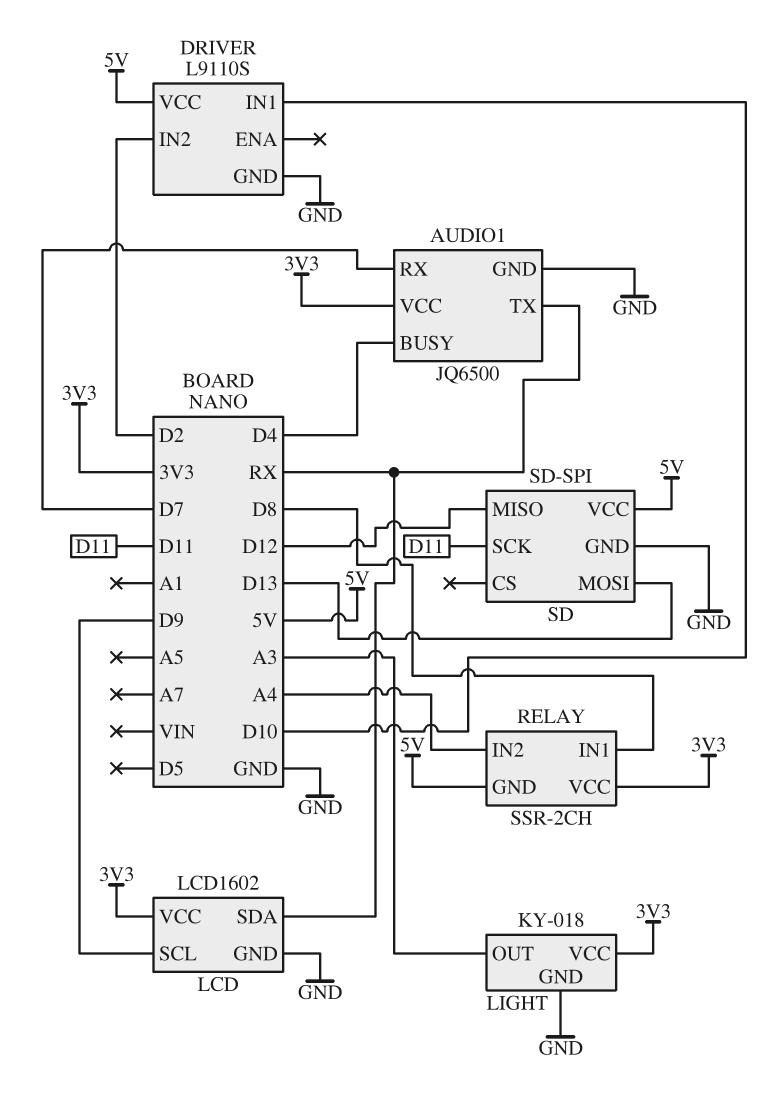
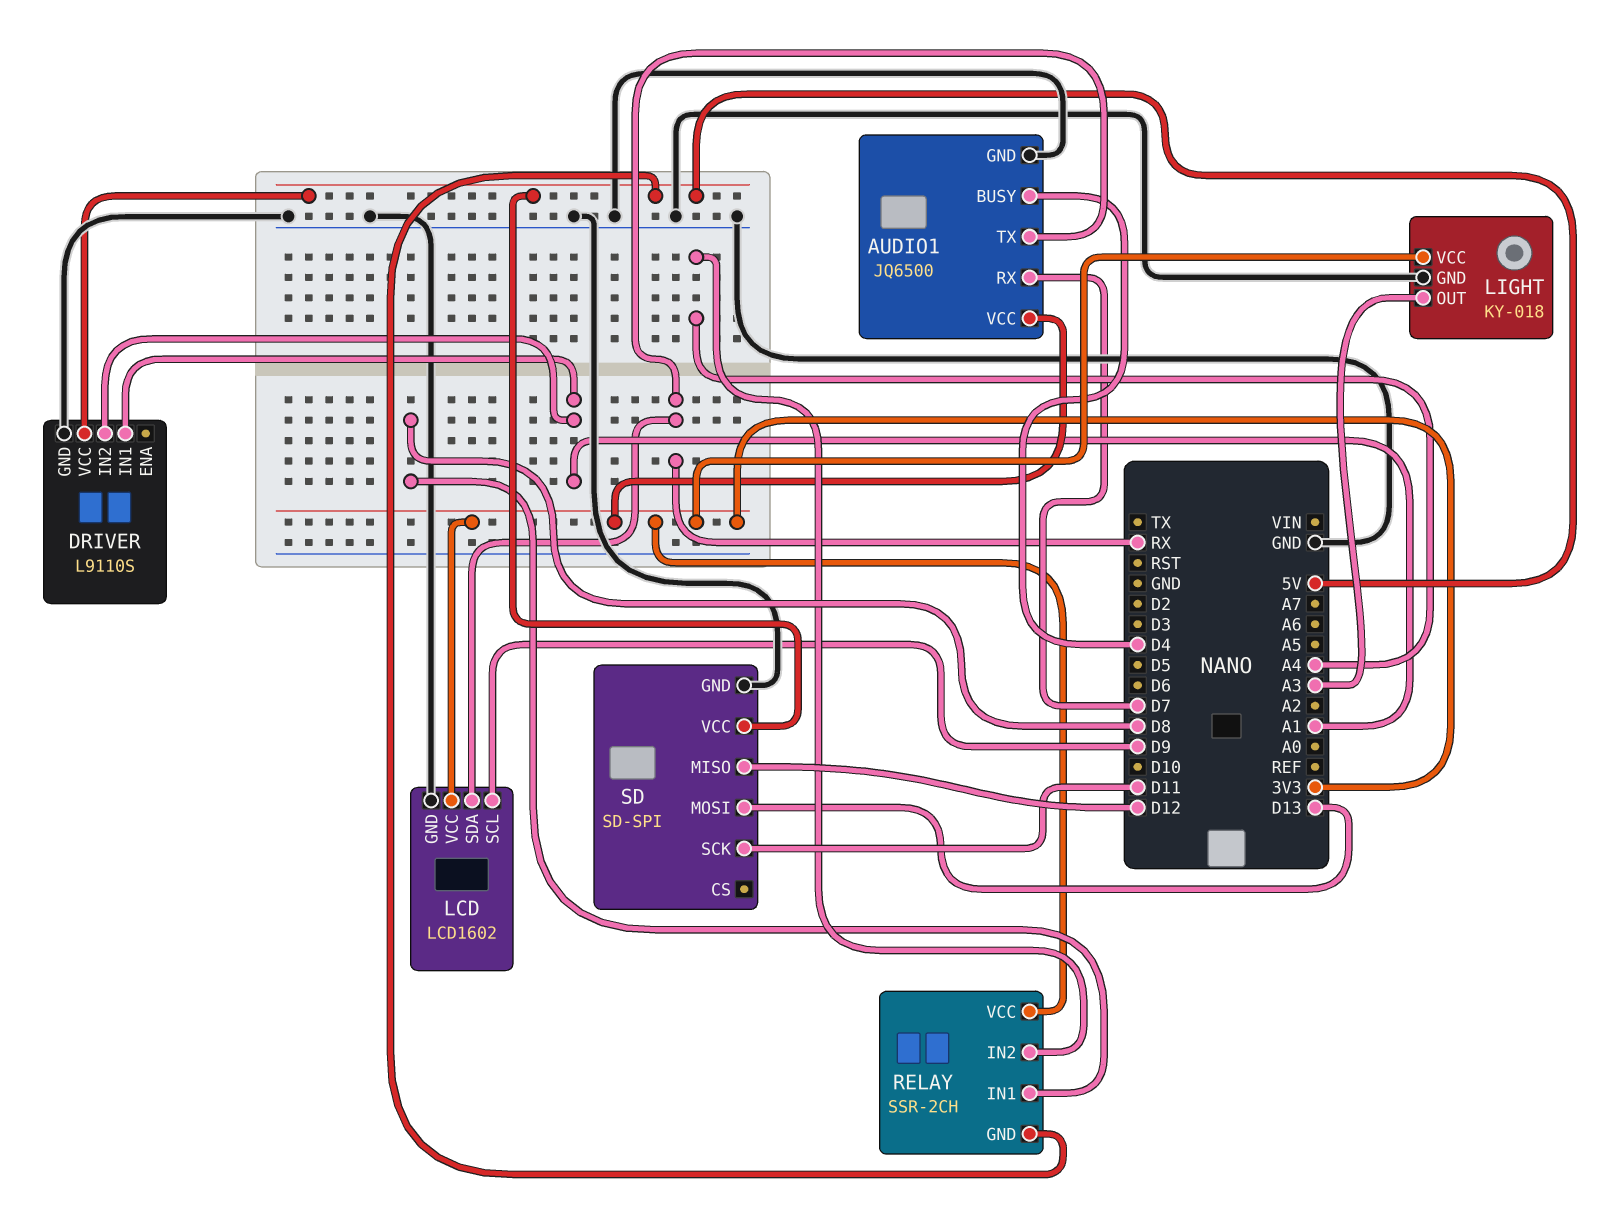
DRIVER pin IN1: D10 -> A1
DRIVER pin IN2: D2 -> A1

